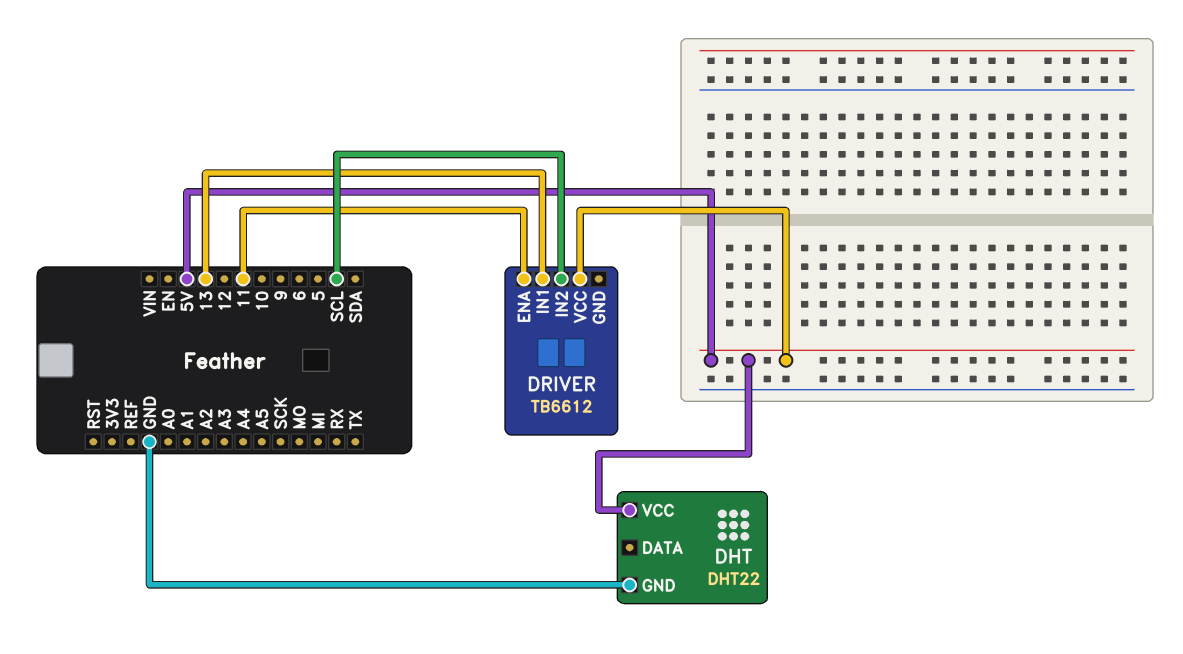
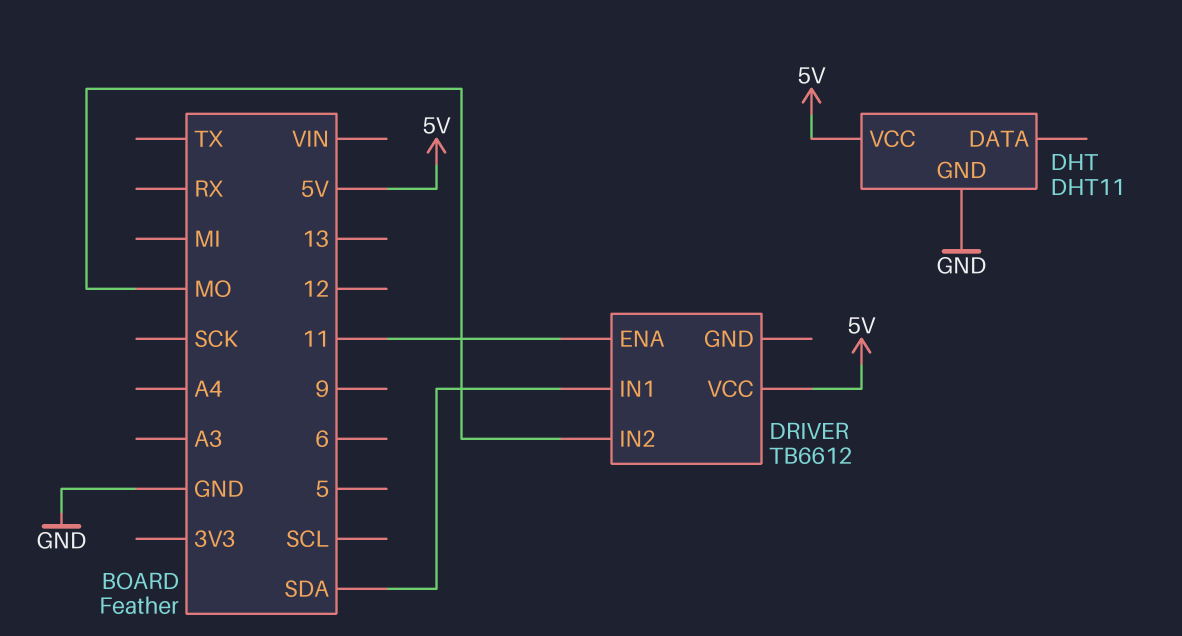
DHT: DHT22 -> DHT11
DRIVER pin IN1: 13 -> SDA
DRIVER pin IN2: SCL -> MO

